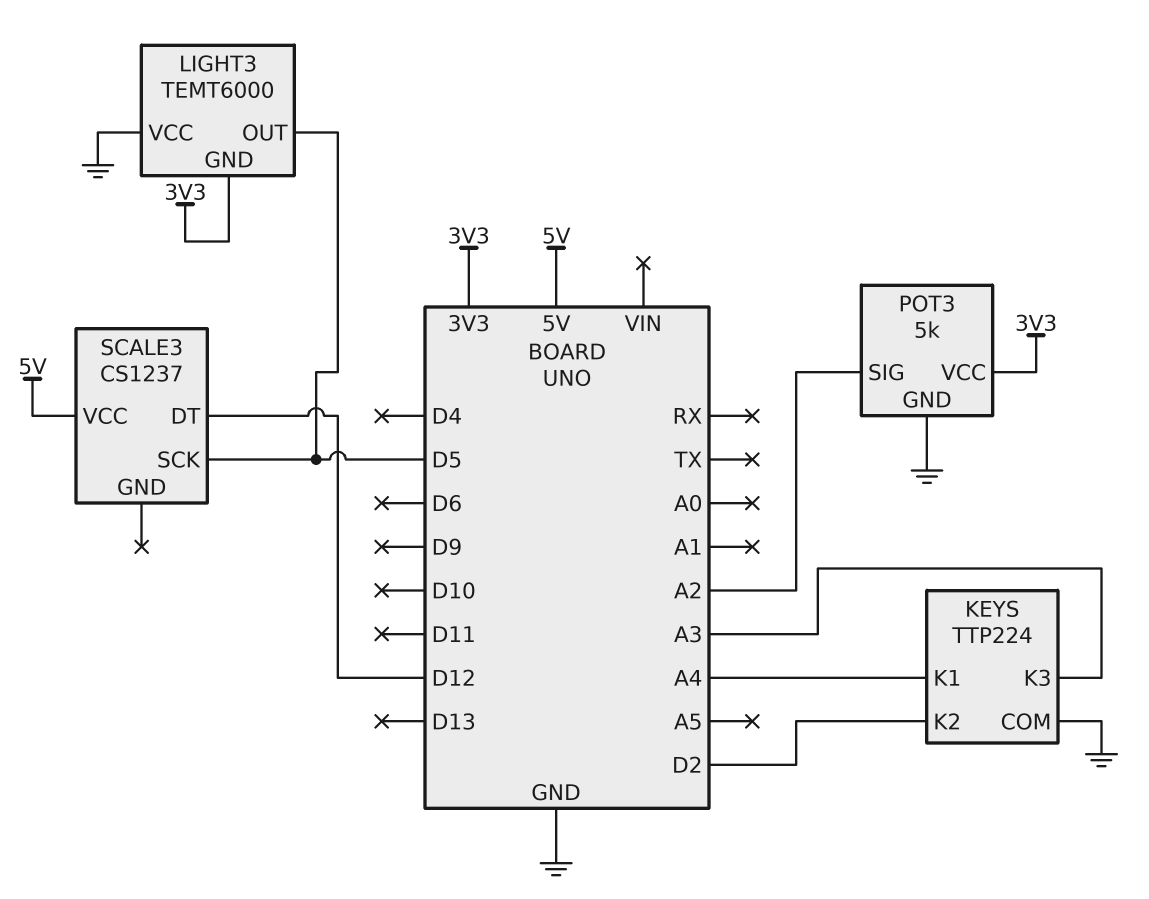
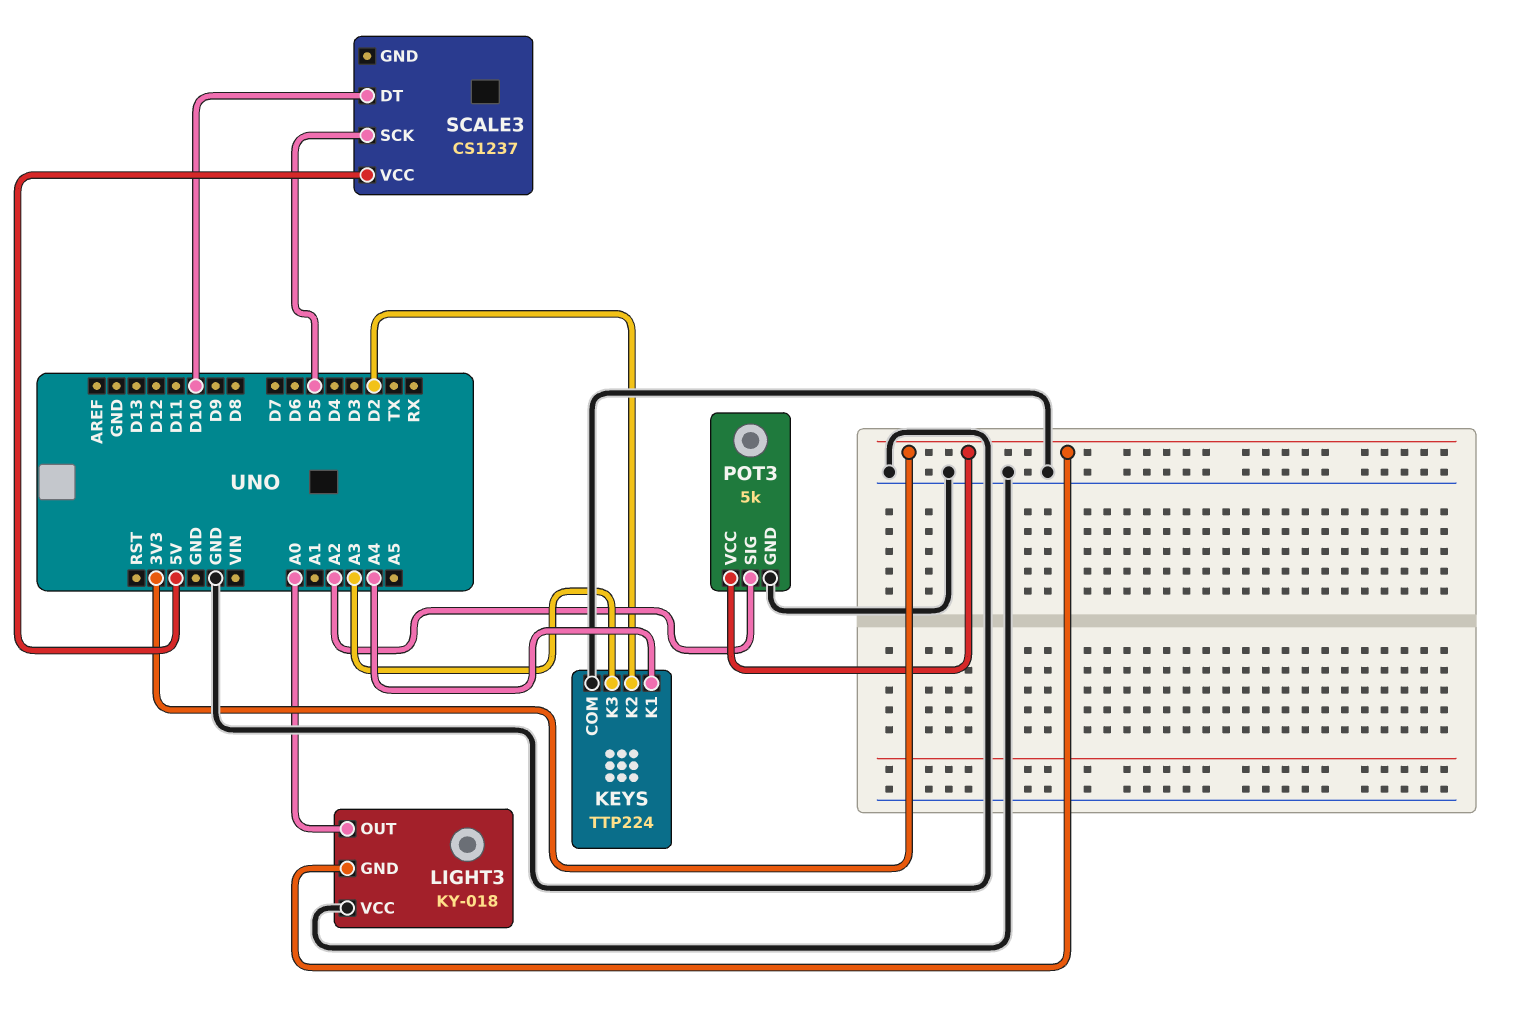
LIGHT3: TEMT6000 -> KY-018
LIGHT3 pin OUT: D5 -> A0
SCALE3 pin DT: D12 -> D10

